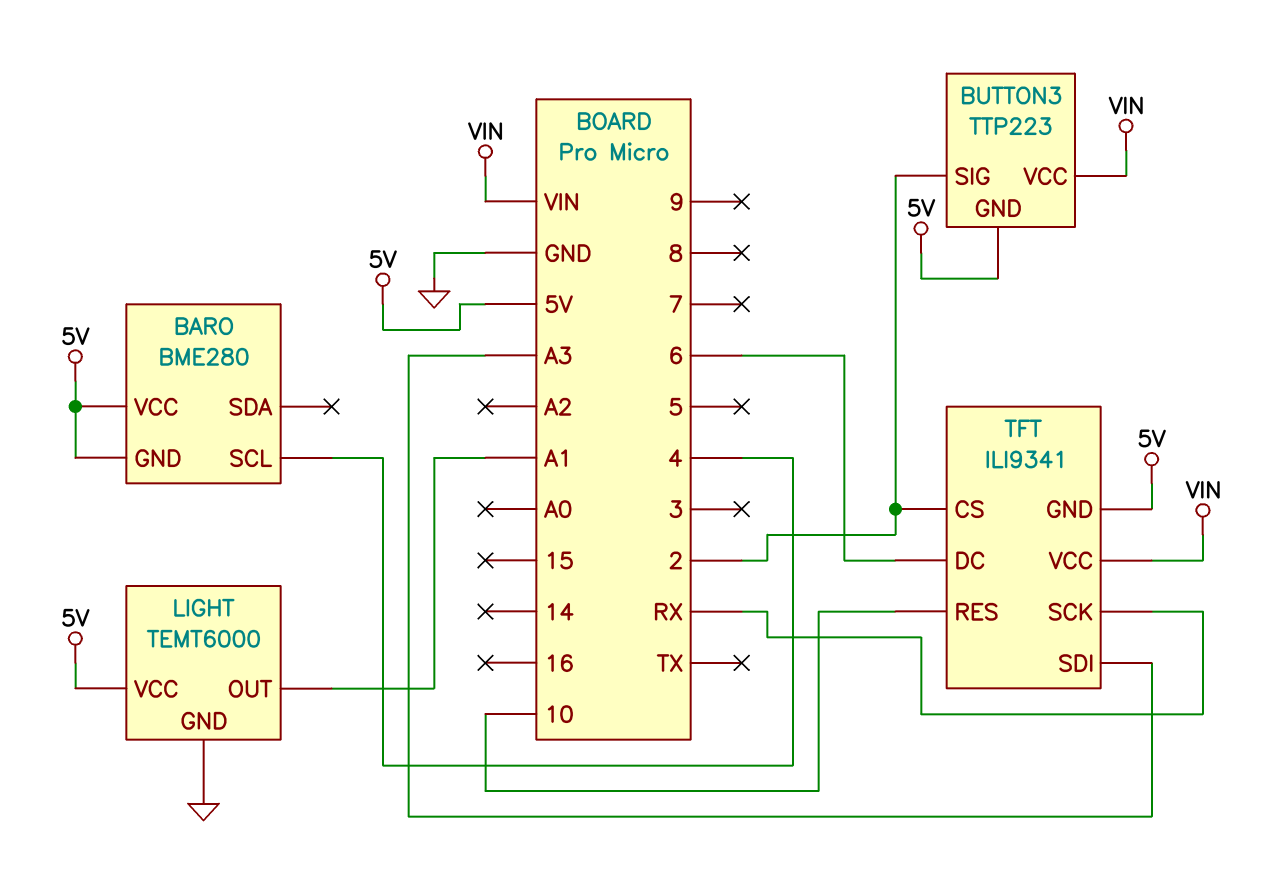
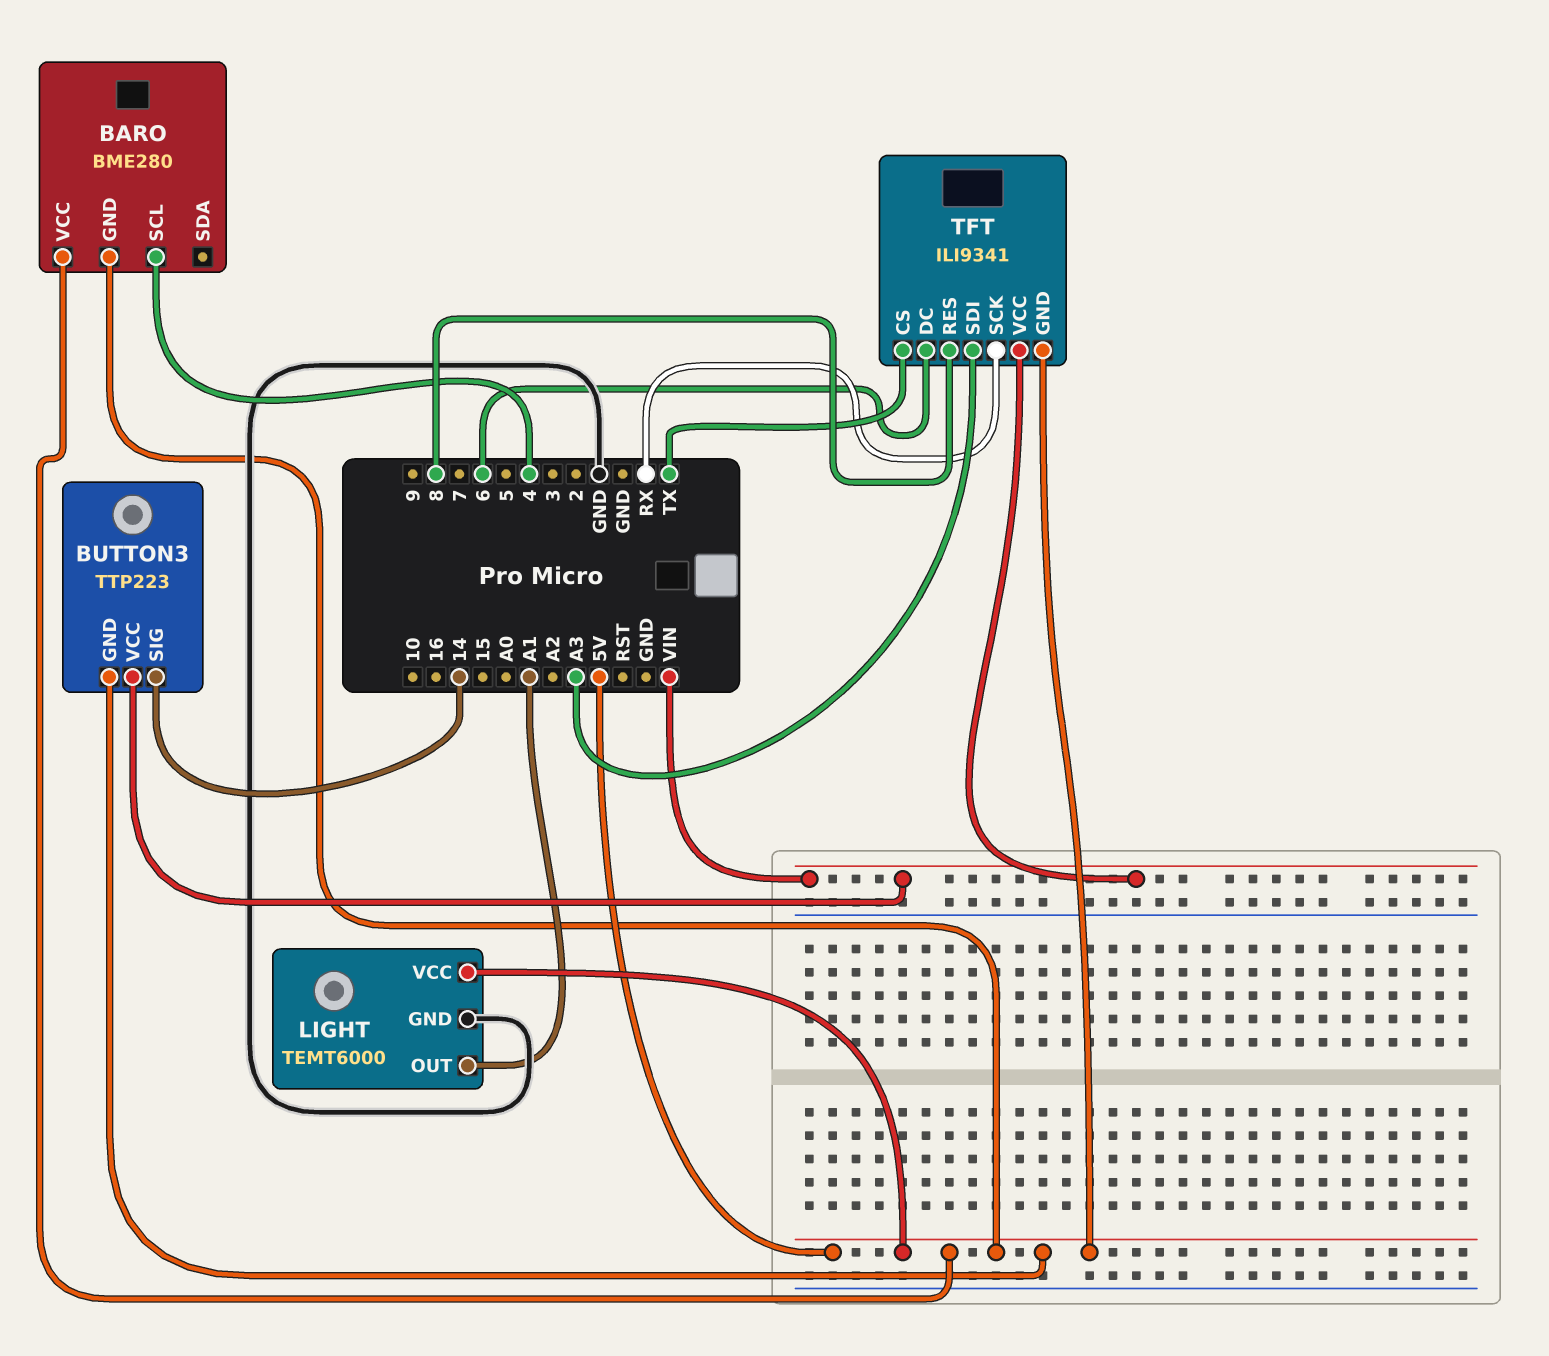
BUTTON3 pin SIG: 2 -> 14
TFT pin CS: 2 -> TX
TFT pin RES: 10 -> 8

